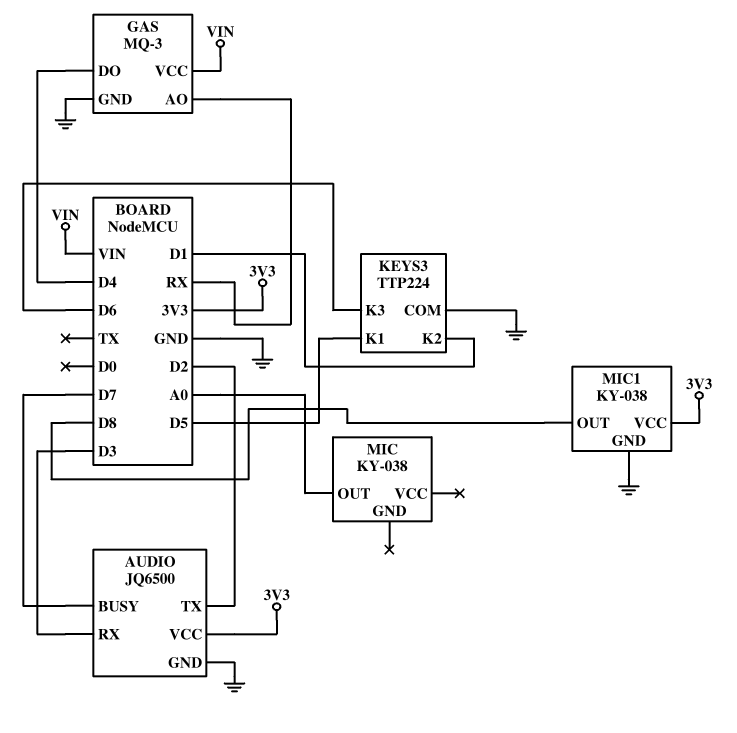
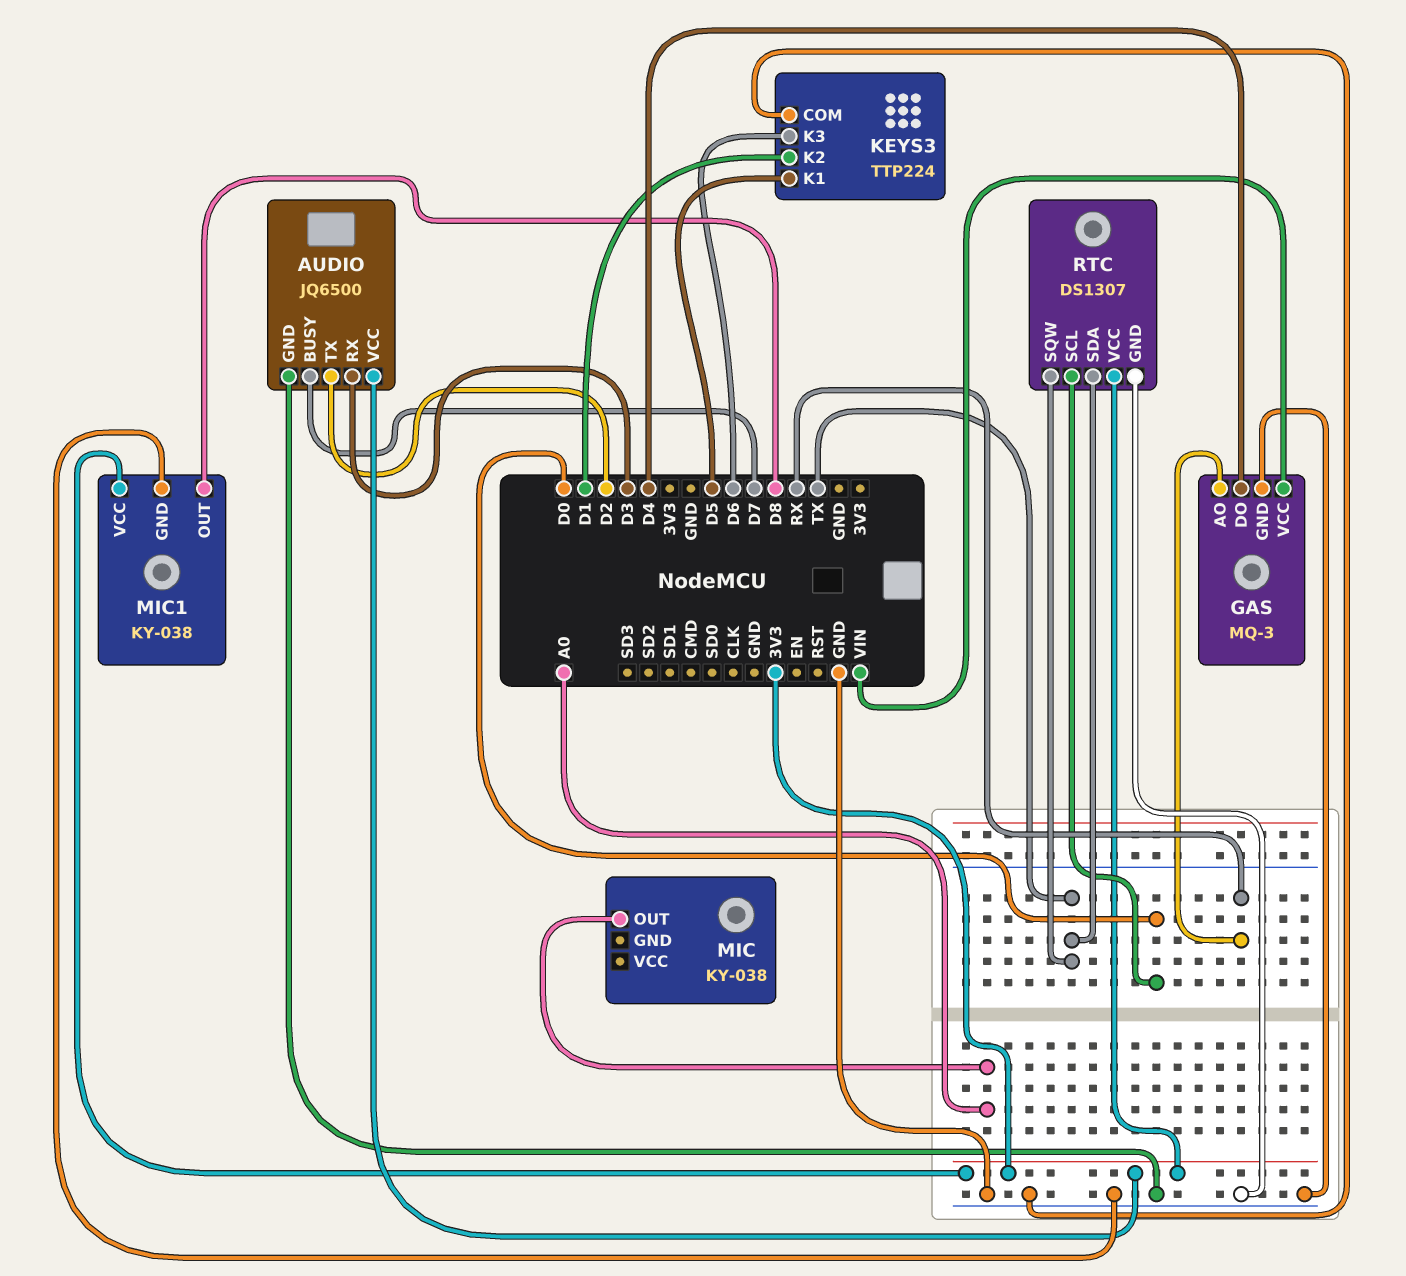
RTC: none -> DS1307
RTC pin GND: none -> GND
RTC pin SCL: none -> D0
RTC pin SDA: none -> TX
RTC pin SQW: none -> TX
RTC pin VCC: none -> 3V3

